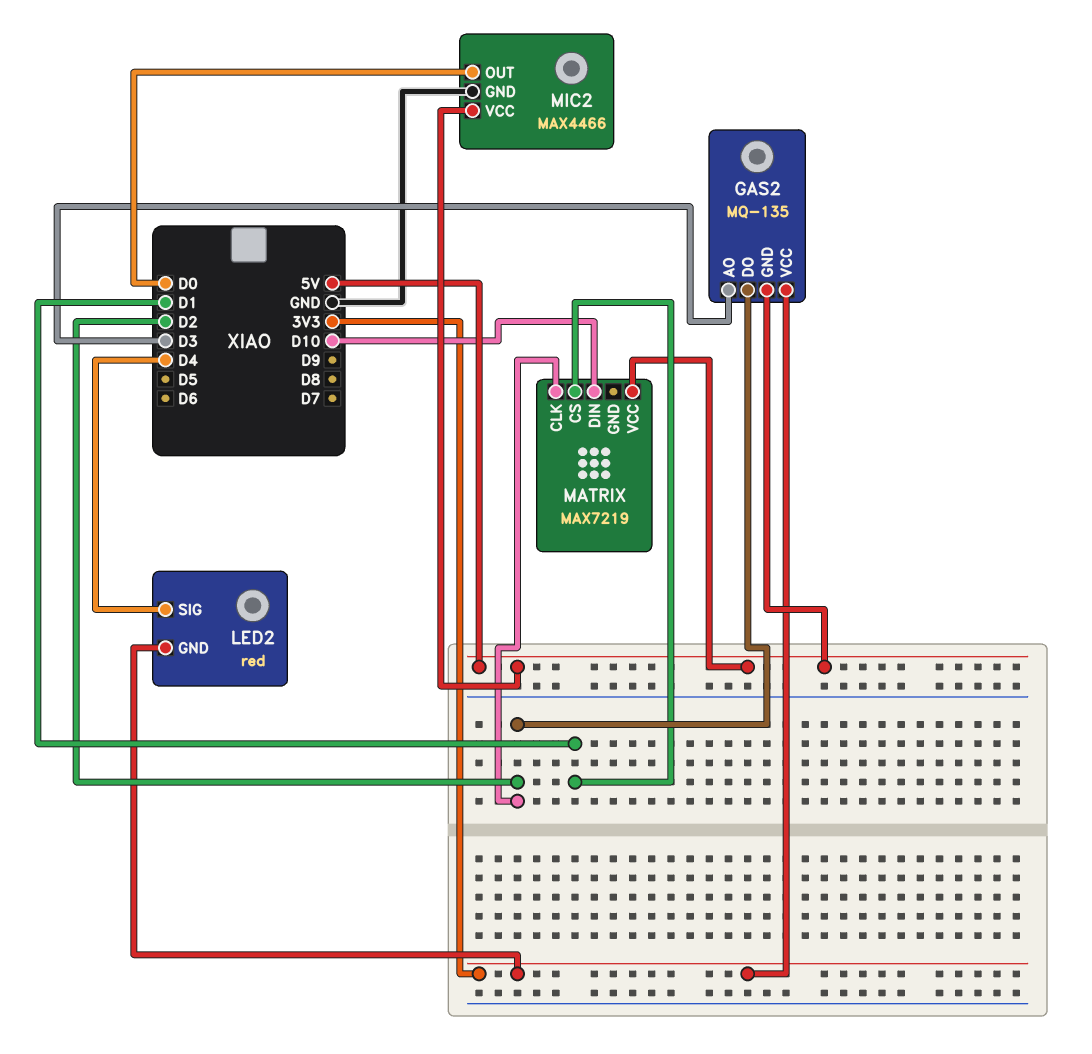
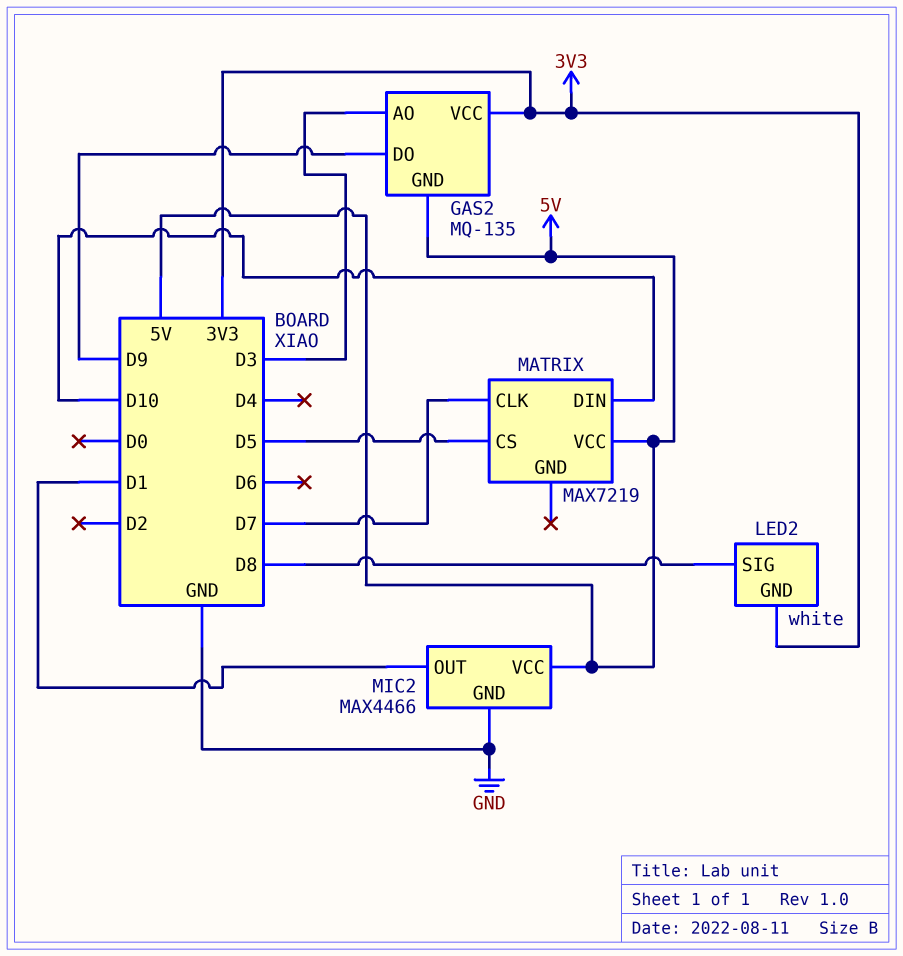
GAS2 pin DO: D2 -> D9
LED2: red -> white
LED2 pin SIG: D4 -> D8
MATRIX pin CLK: D2 -> D7
MATRIX pin CS: D1 -> D5
MIC2 pin OUT: D0 -> D1

